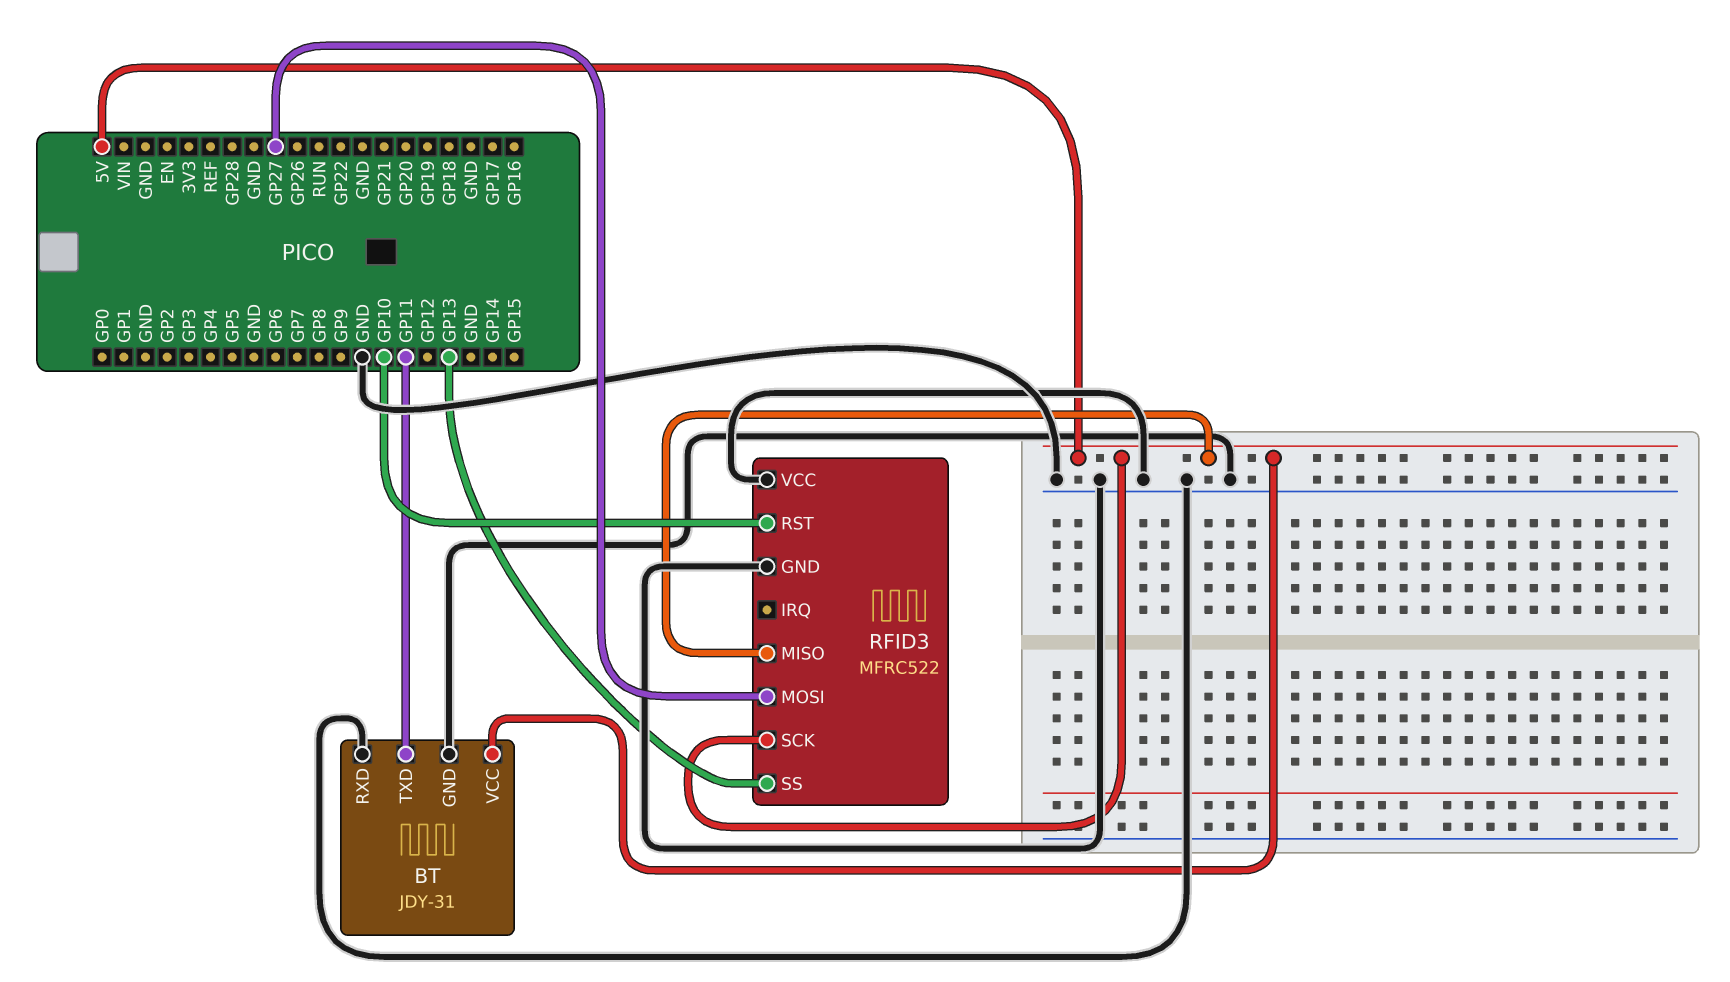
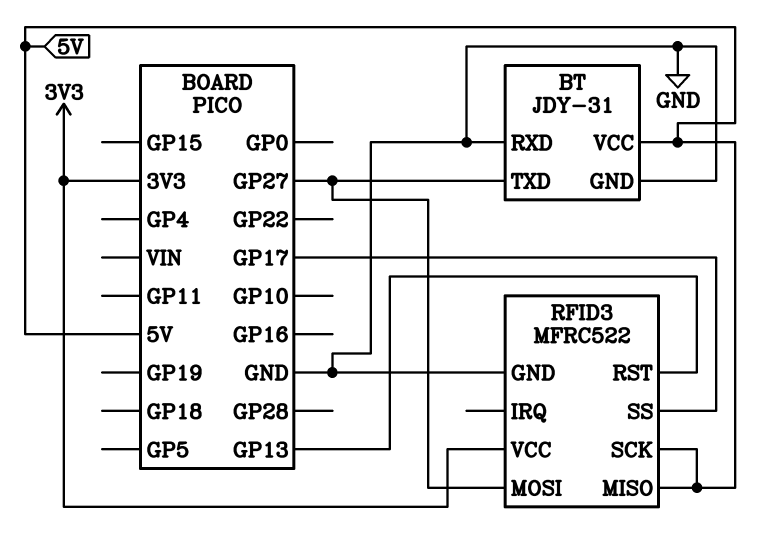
BT pin TXD: GP11 -> GP27
RFID3 pin RST: GP10 -> GP13
RFID3 pin SS: GP13 -> GP17
RFID3 pin VCC: GND -> 3V3

